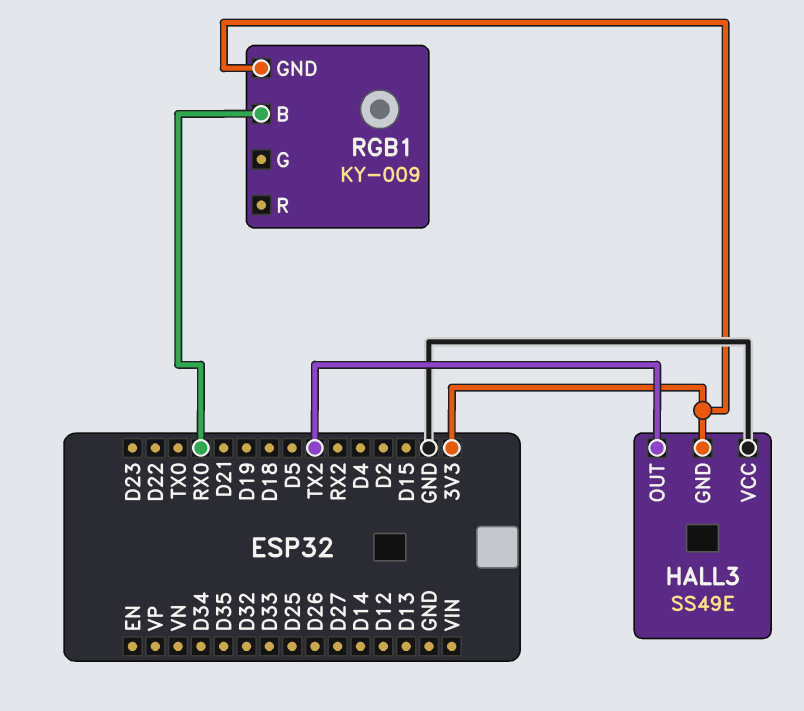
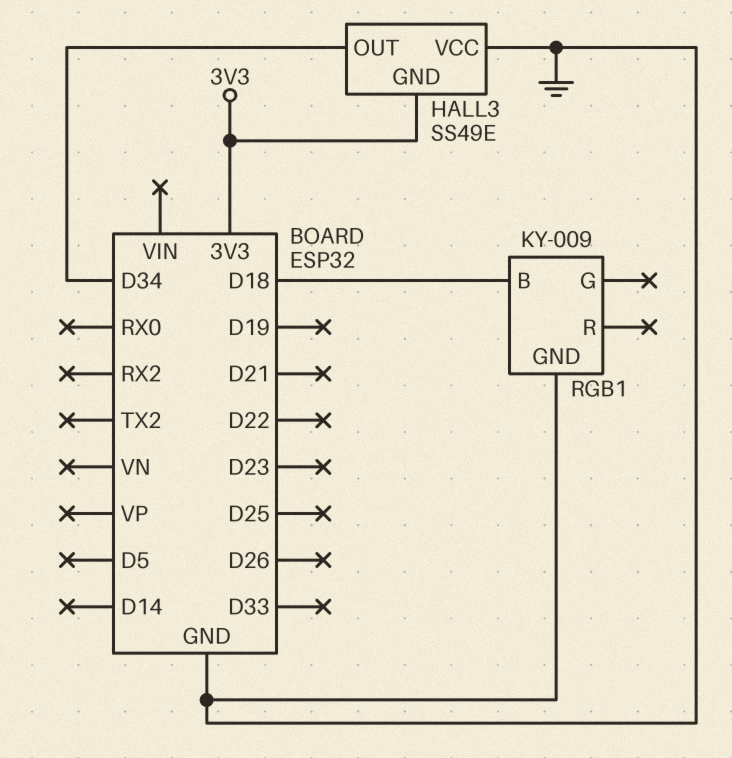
HALL3 pin OUT: TX2 -> D34
RGB1 pin B: RX0 -> D18
RGB1 pin GND: 3V3 -> GND

